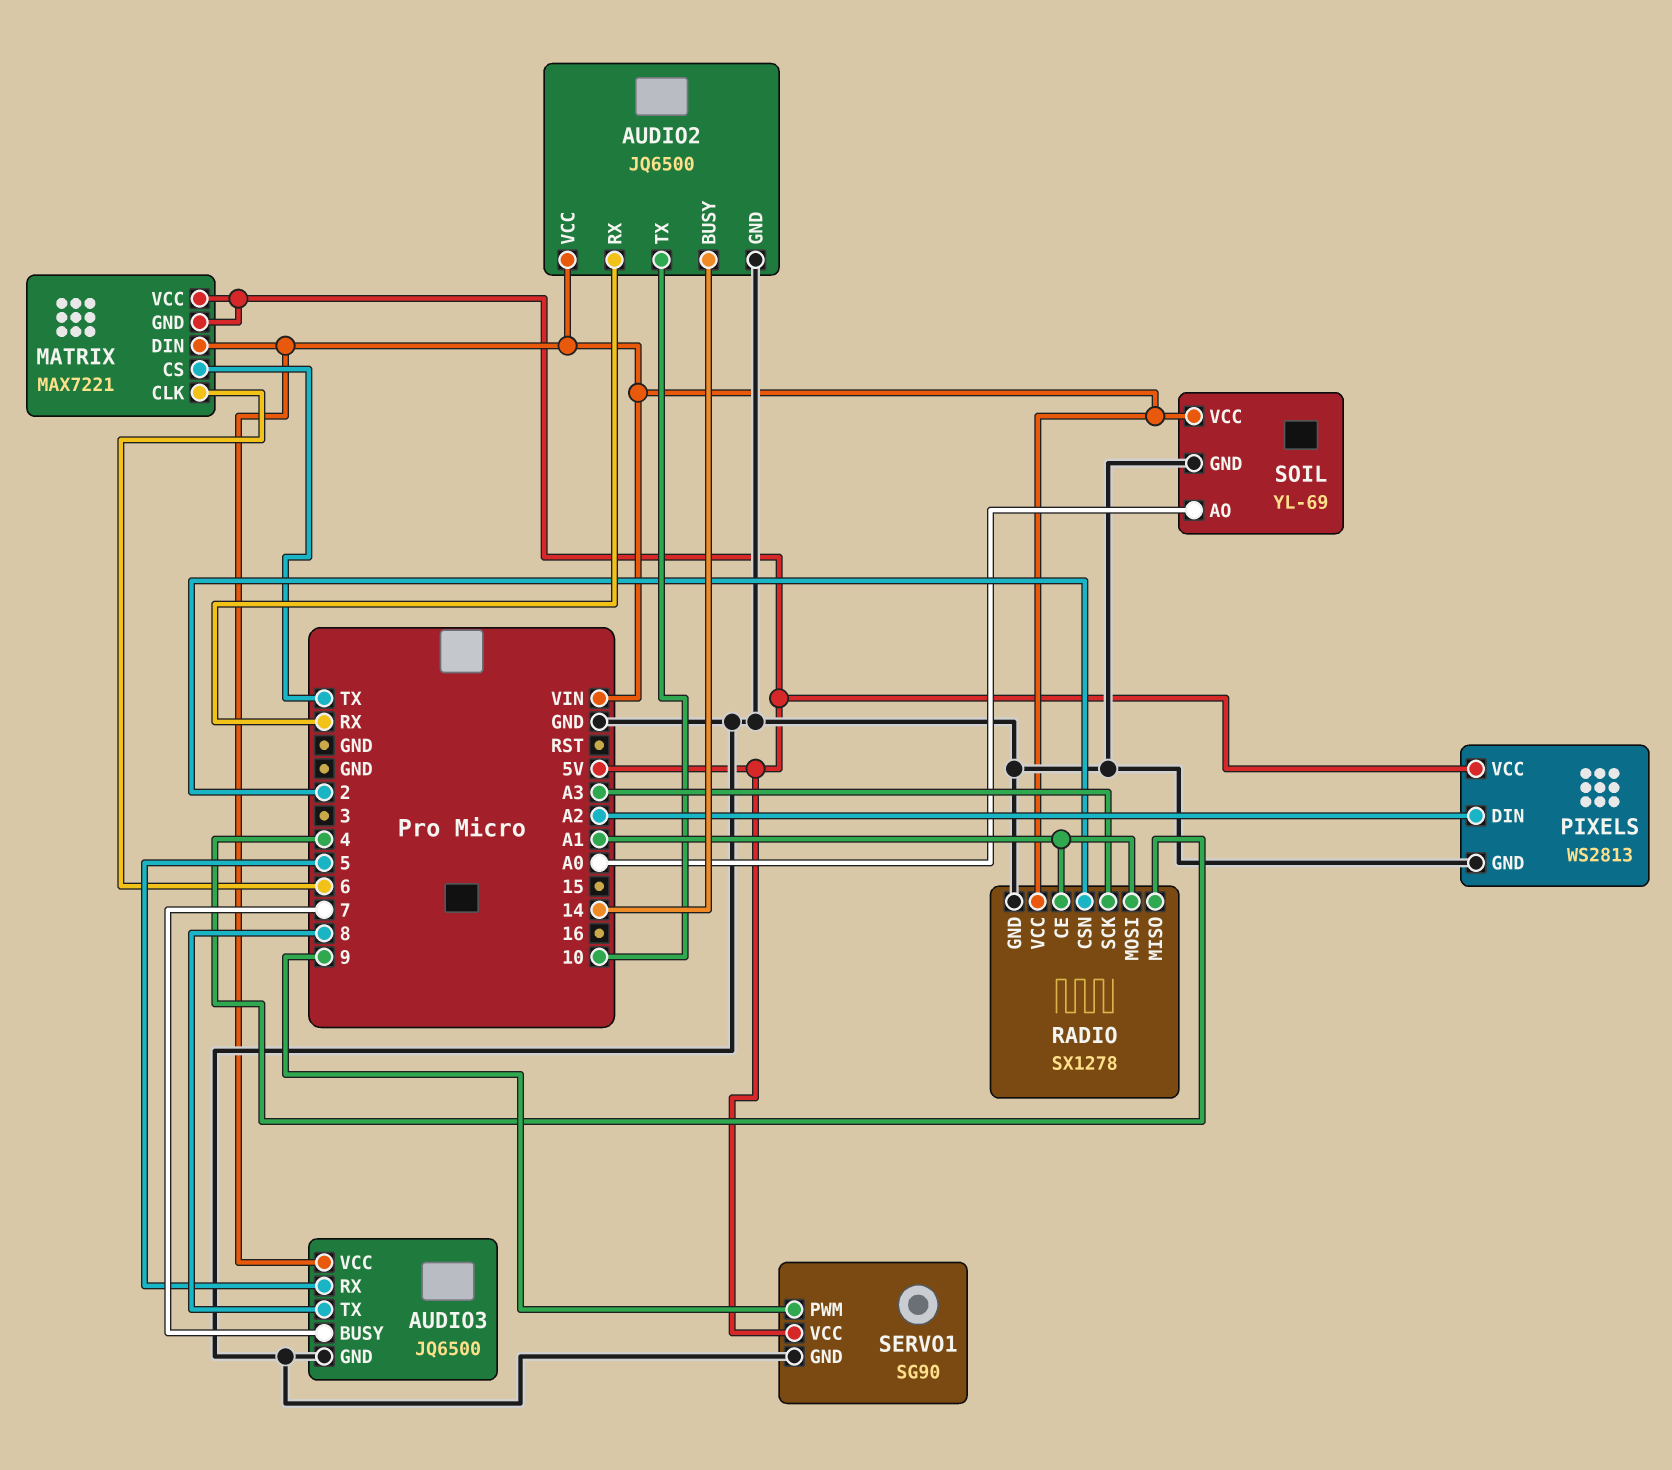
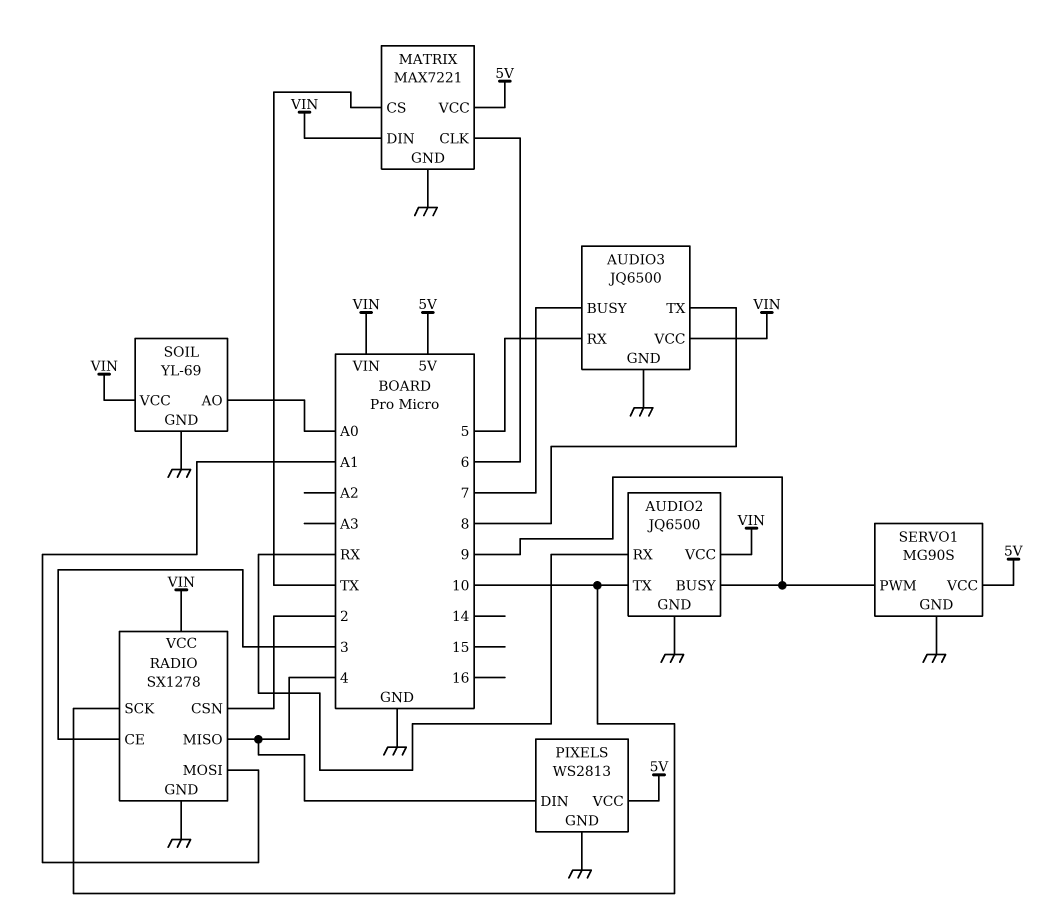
AUDIO2 pin BUSY: 14 -> 9
MATRIX pin GND: 5V -> GND
PIXELS pin DIN: A2 -> 4
RADIO pin CE: A1 -> 3
RADIO pin SCK: A3 -> 10
SERVO1: SG90 -> MG90S

